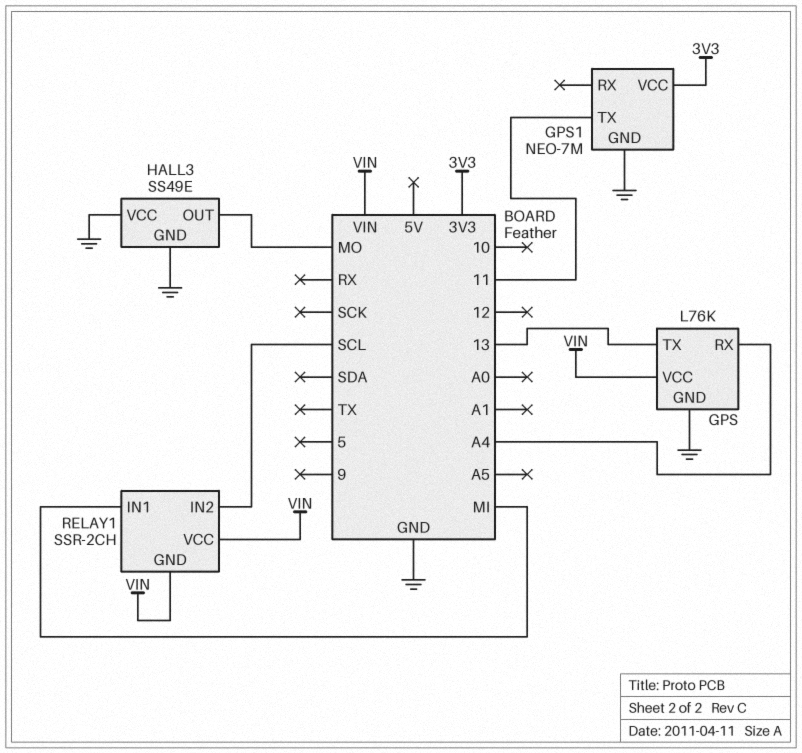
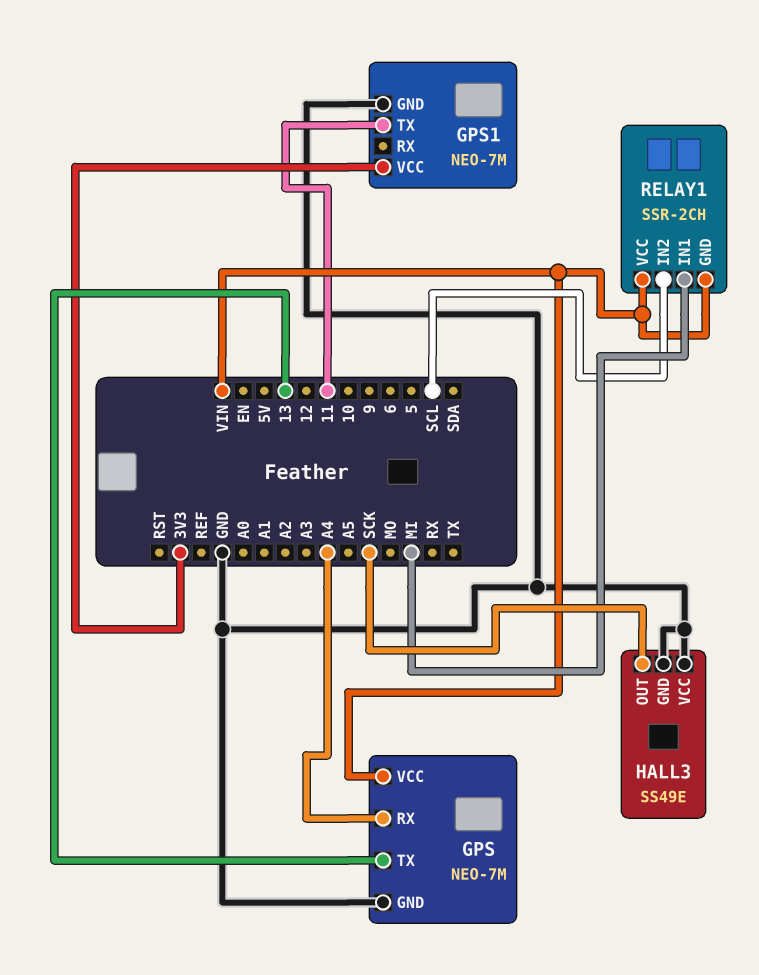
GPS: L76K -> NEO-7M
HALL3 pin OUT: MO -> SCK

